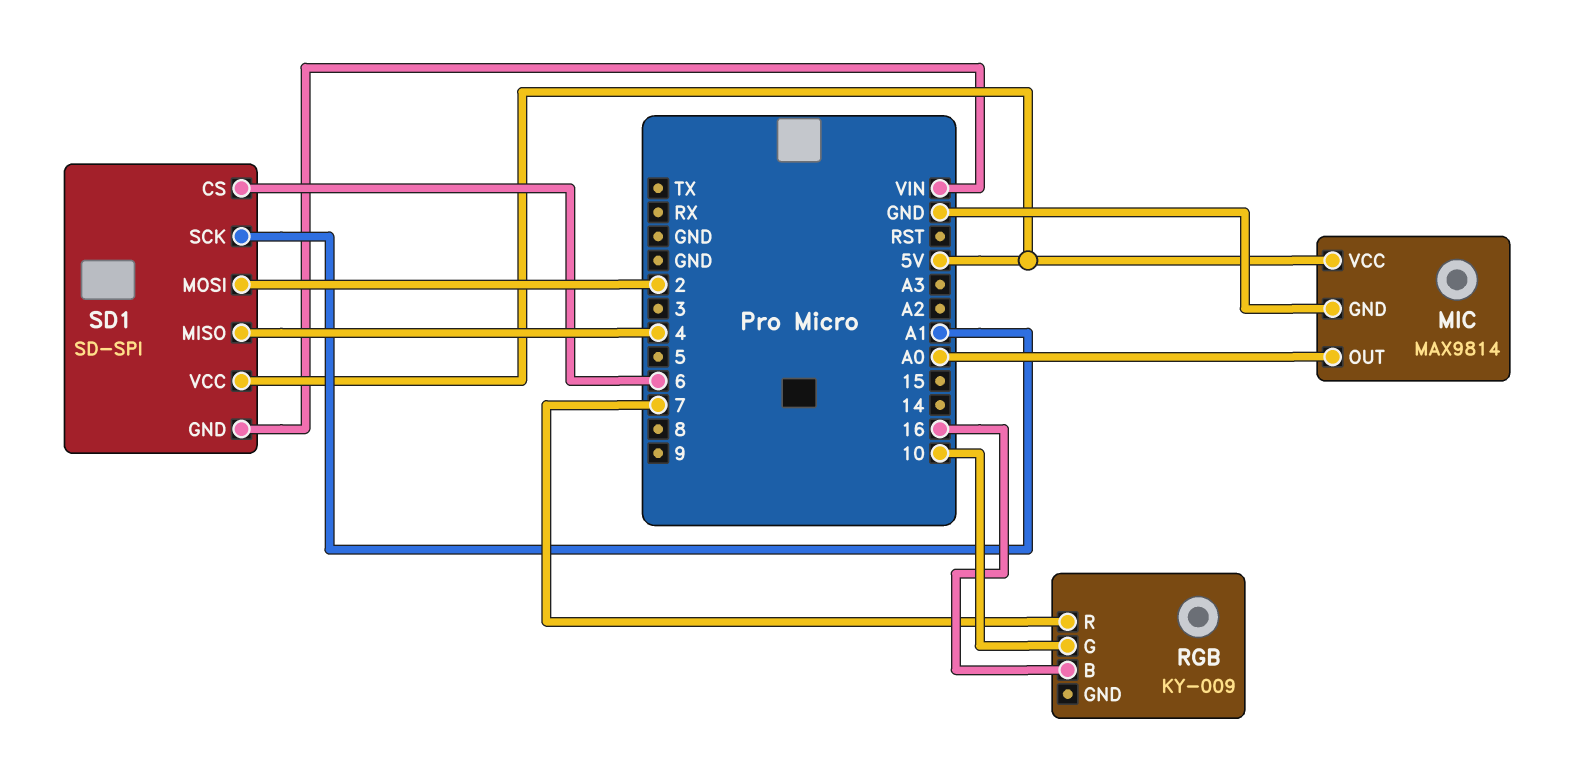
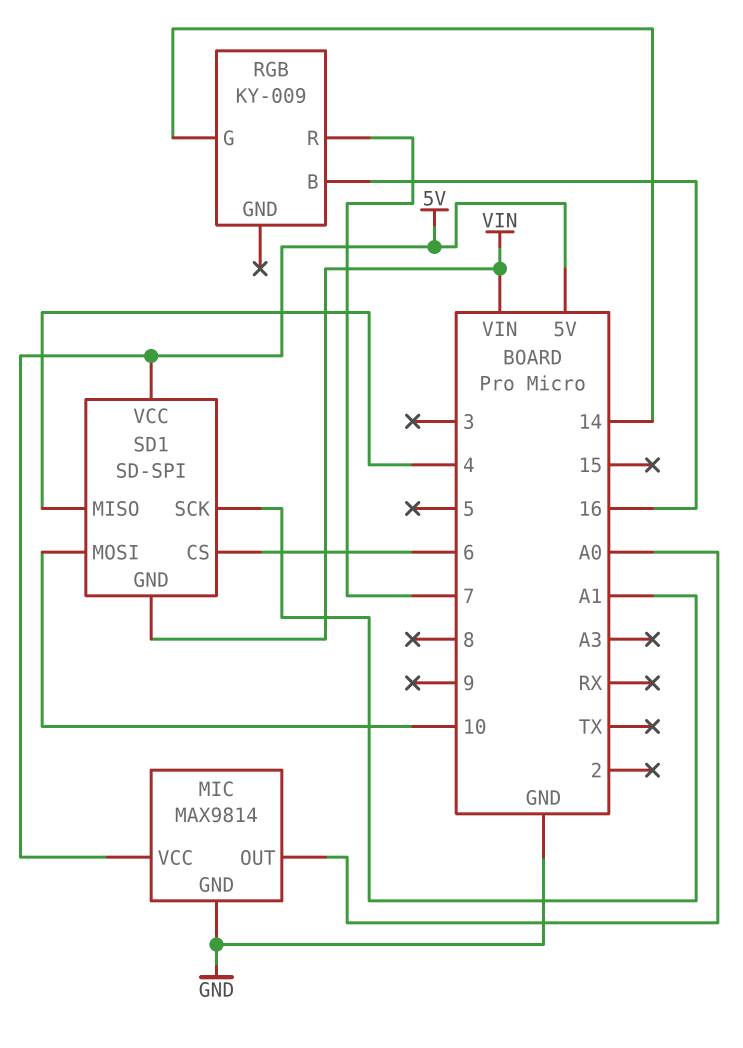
RGB pin G: 10 -> 14
SD1 pin MOSI: 2 -> 10

